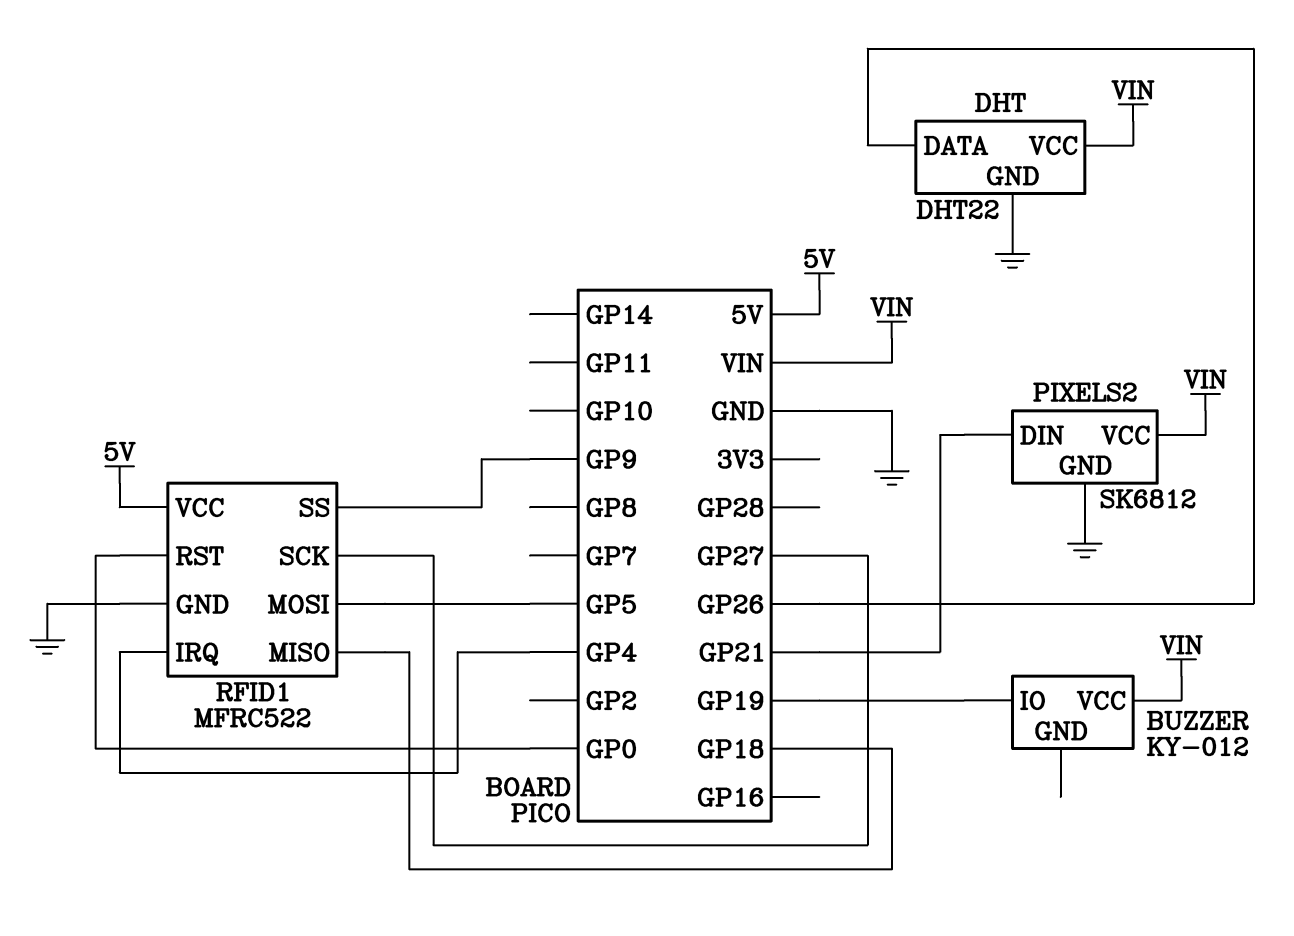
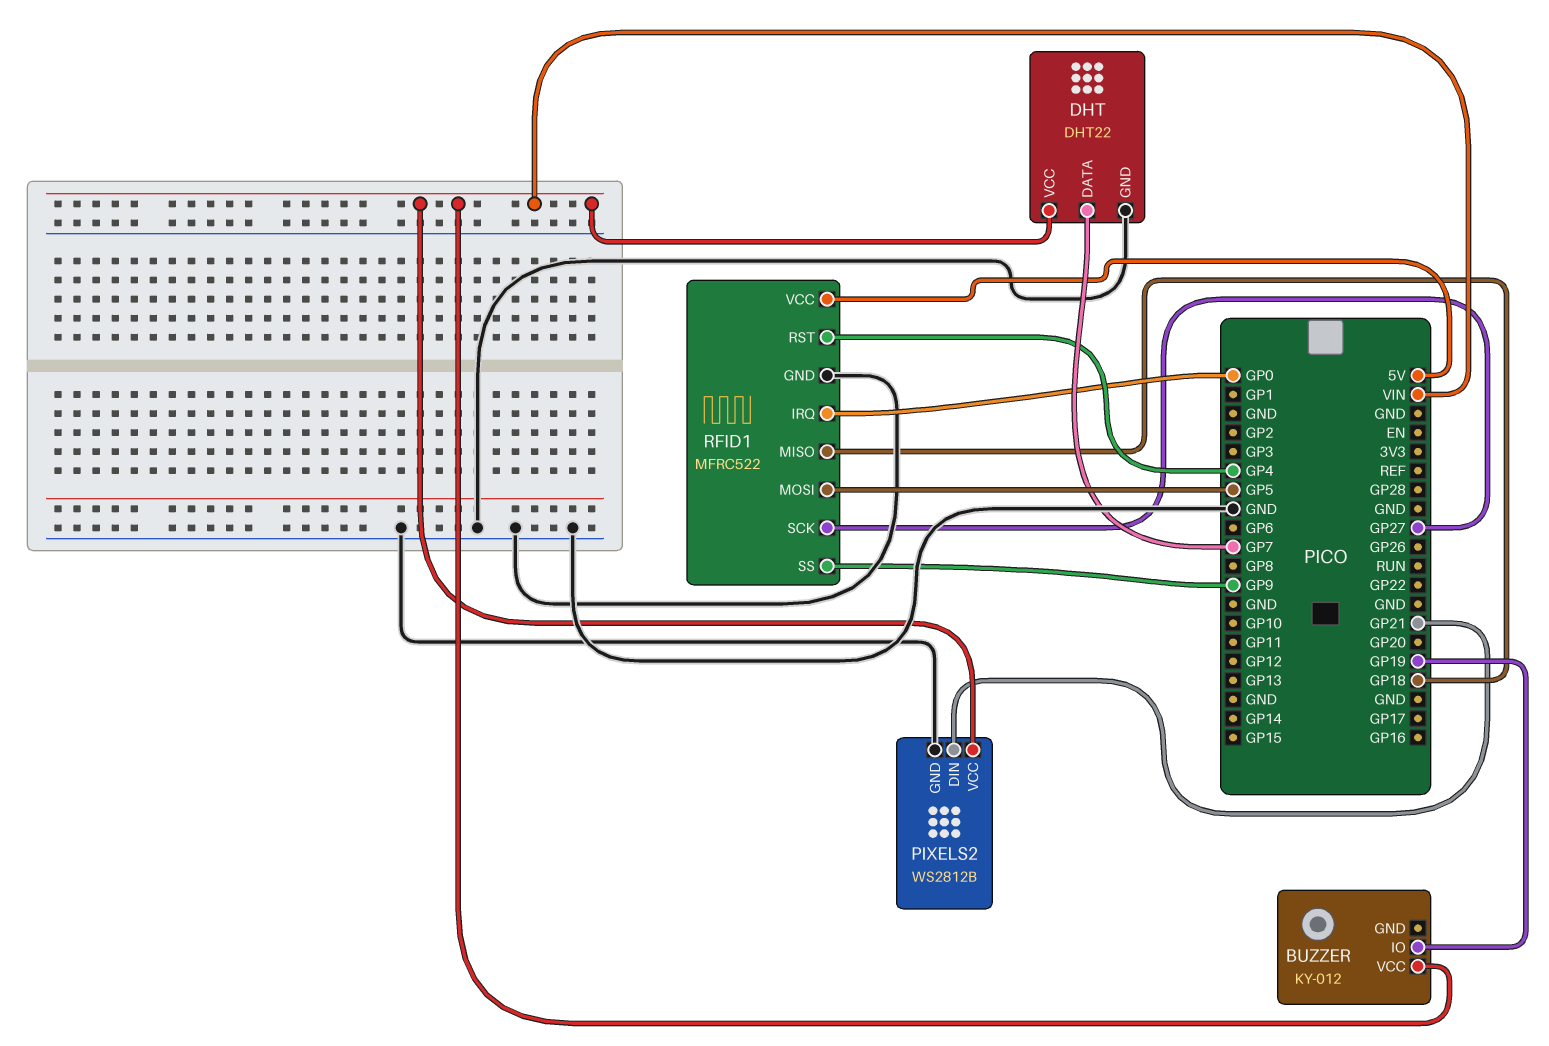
DHT pin DATA: GP26 -> GP7
PIXELS2: SK6812 -> WS2812B
RFID1 pin IRQ: GP4 -> GP0
RFID1 pin RST: GP0 -> GP4

